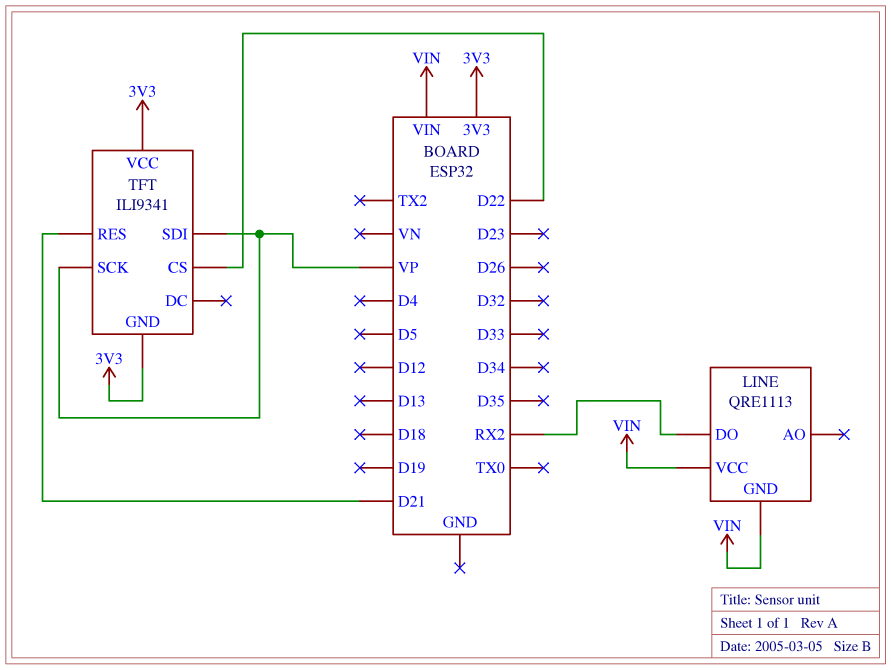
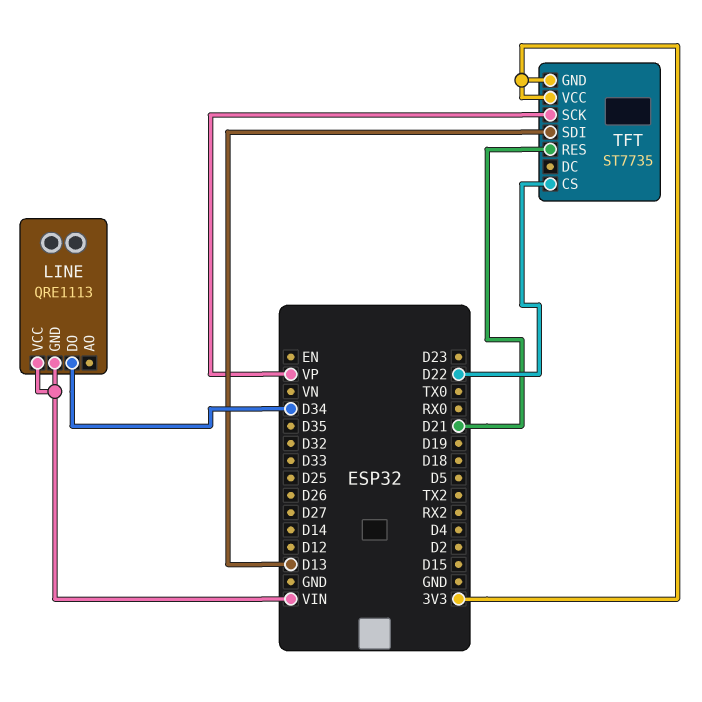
LINE pin DO: RX2 -> D34
TFT: ILI9341 -> ST7735
TFT pin SDI: VP -> D13

